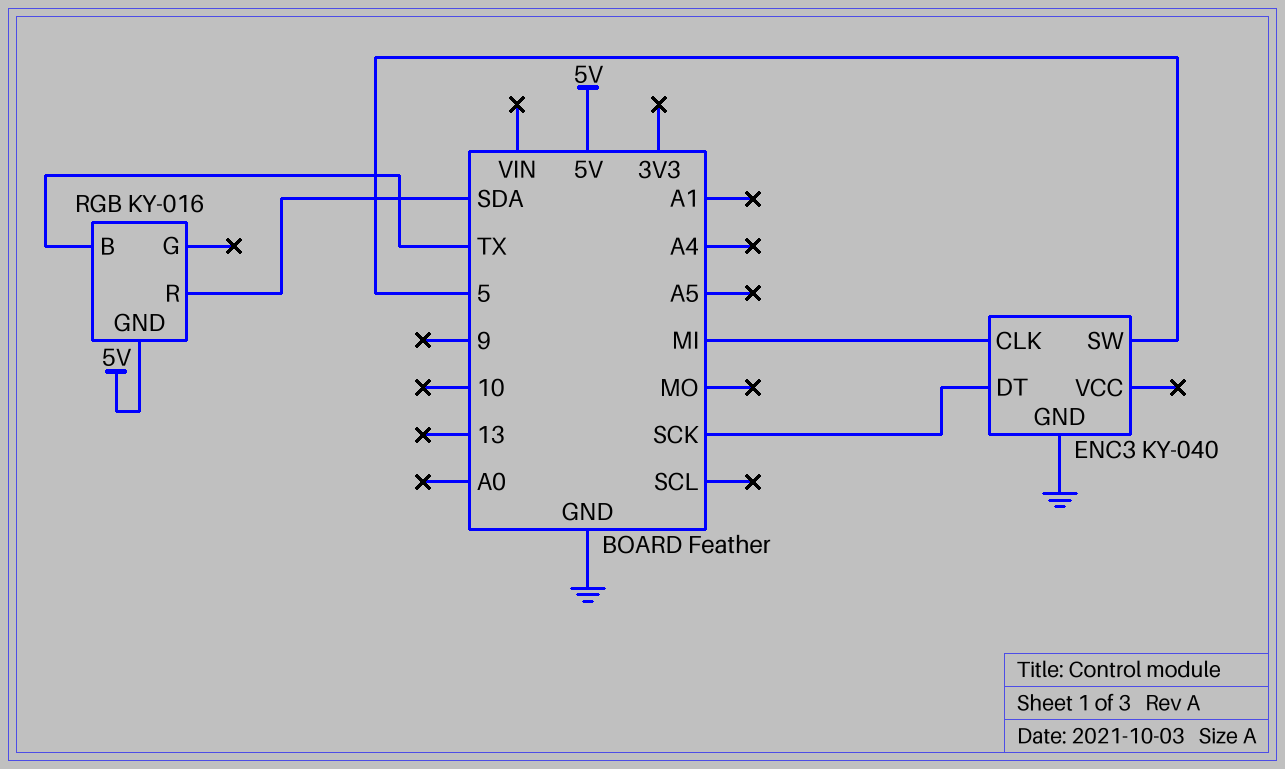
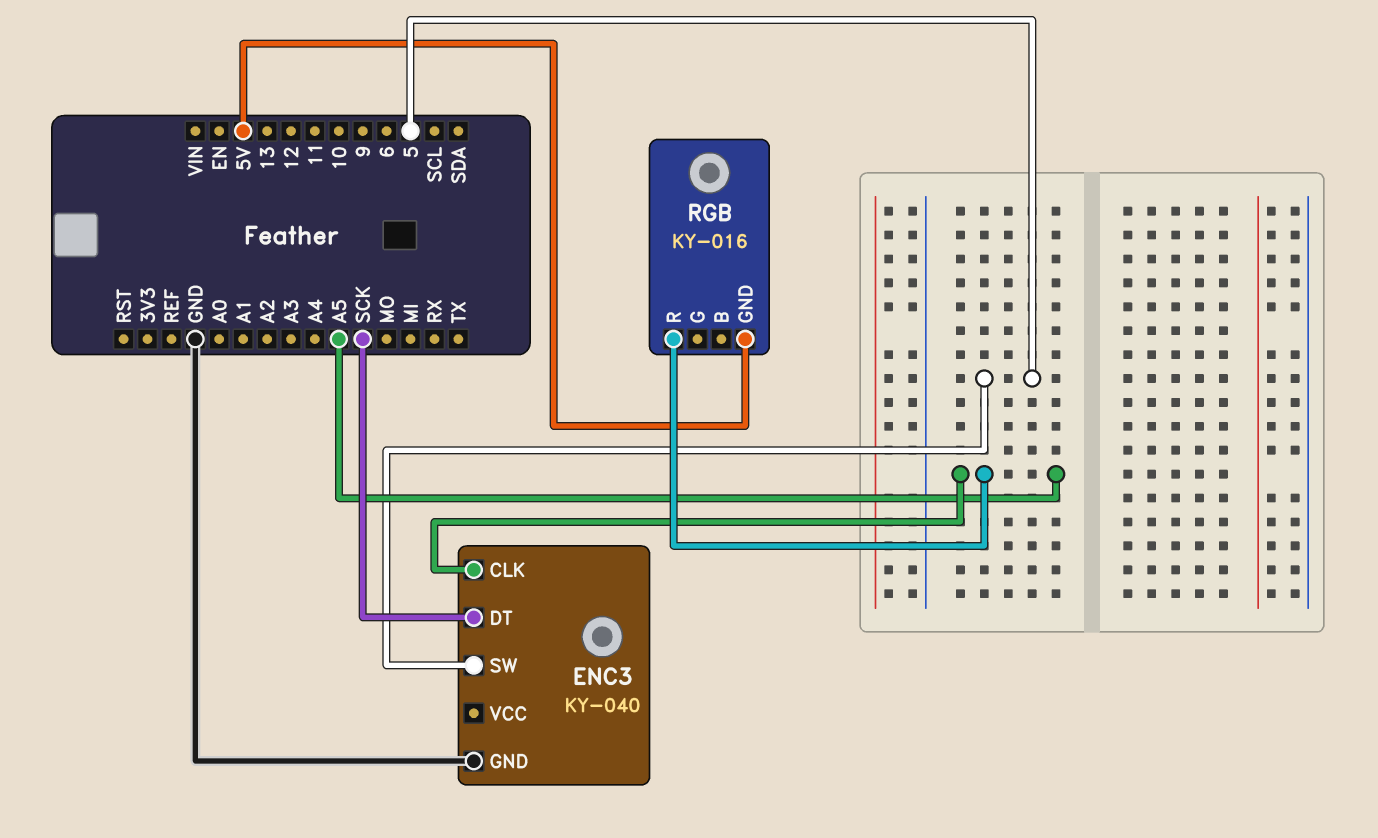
ENC3 pin CLK: MI -> A5
RGB pin B: TX -> none
RGB pin R: SDA -> A5

